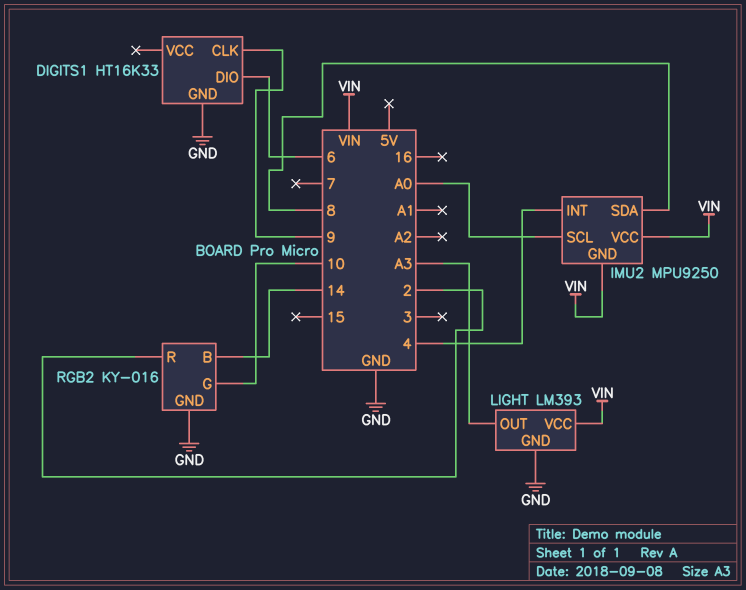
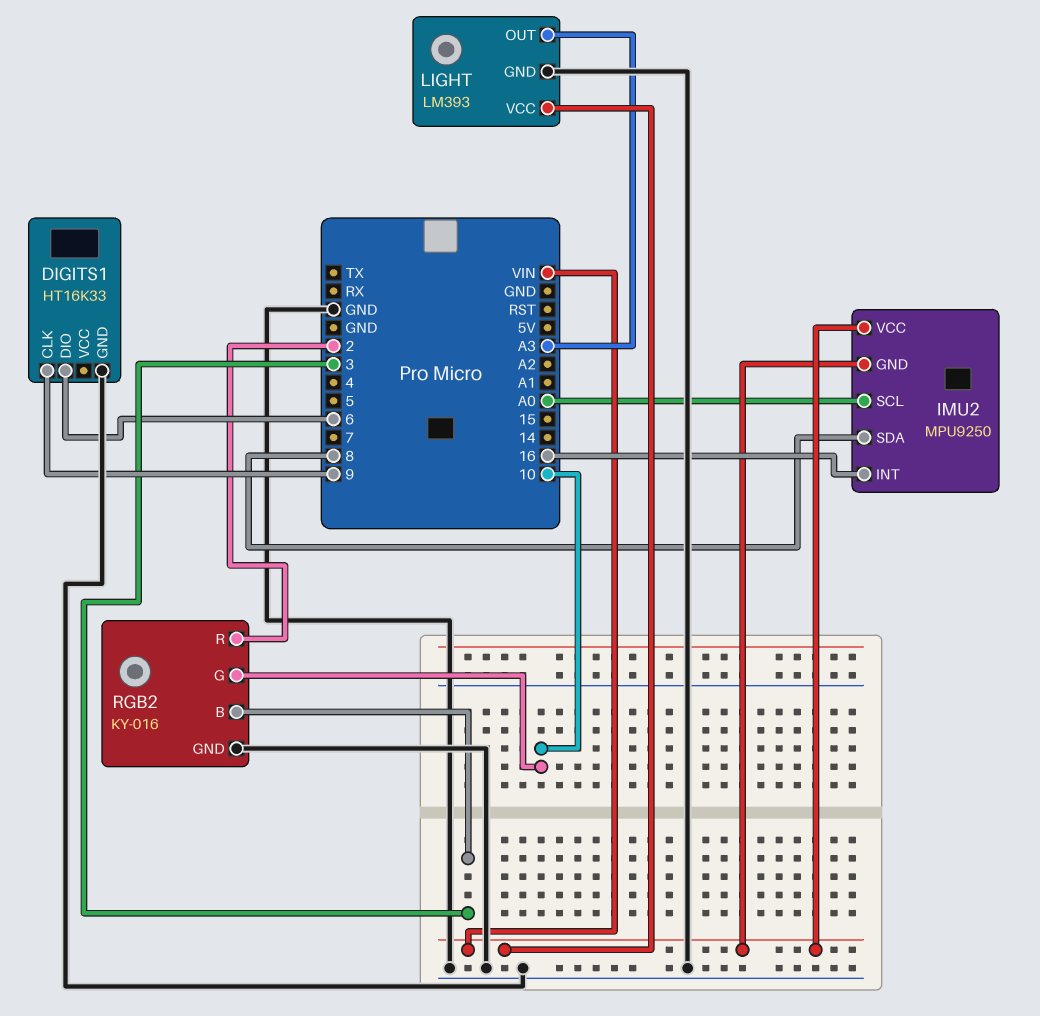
IMU2 pin INT: 4 -> 16
RGB2 pin B: 14 -> 3

